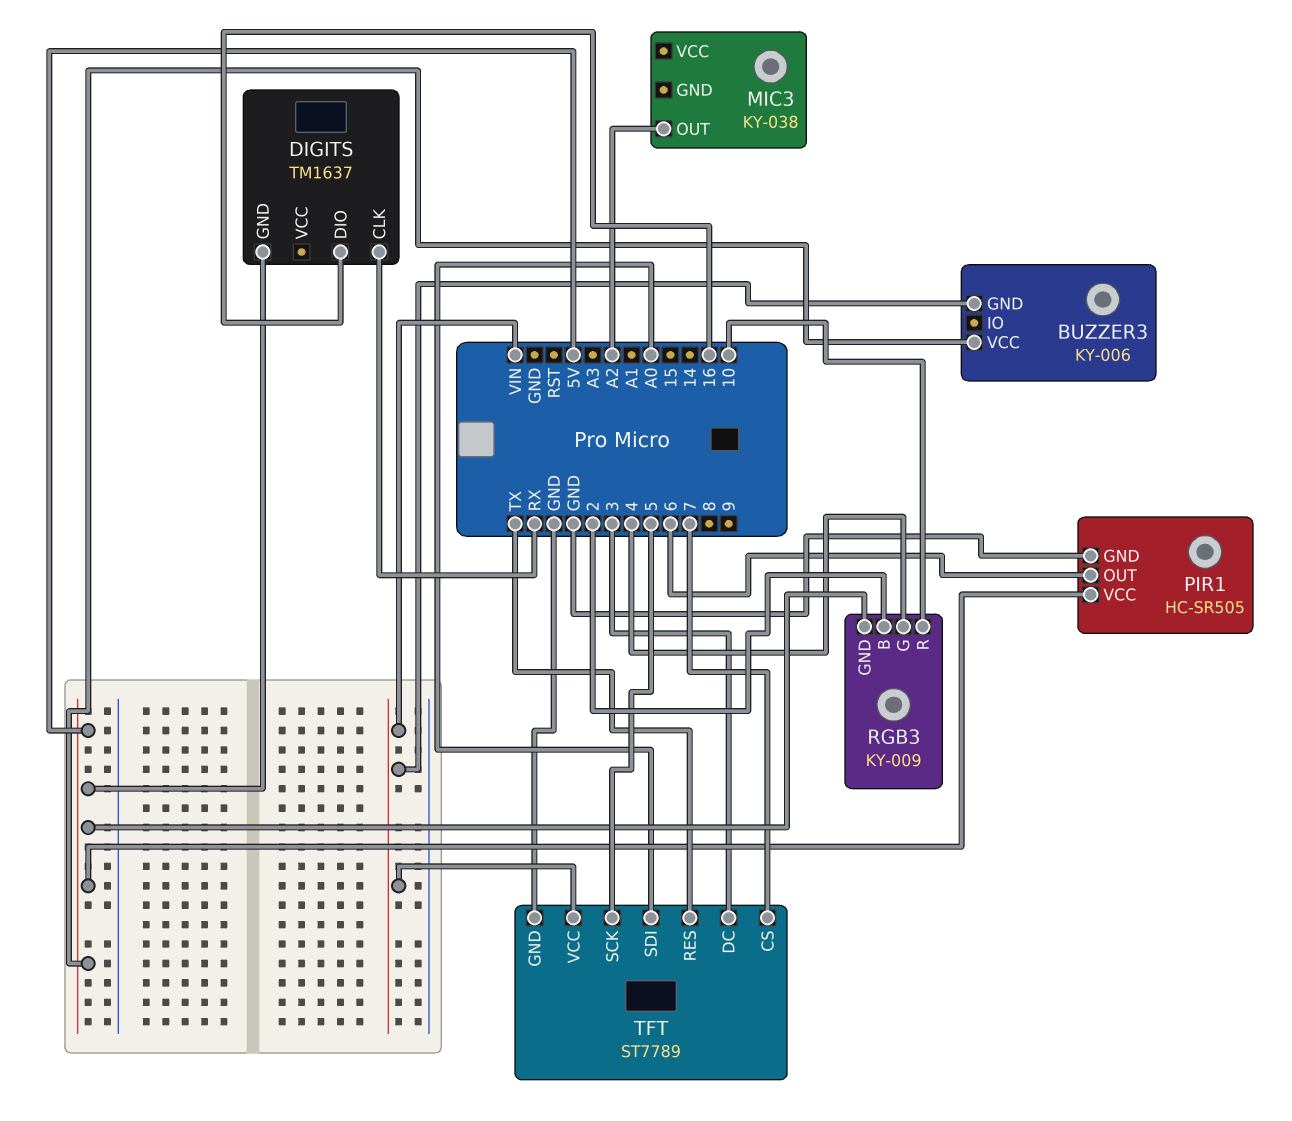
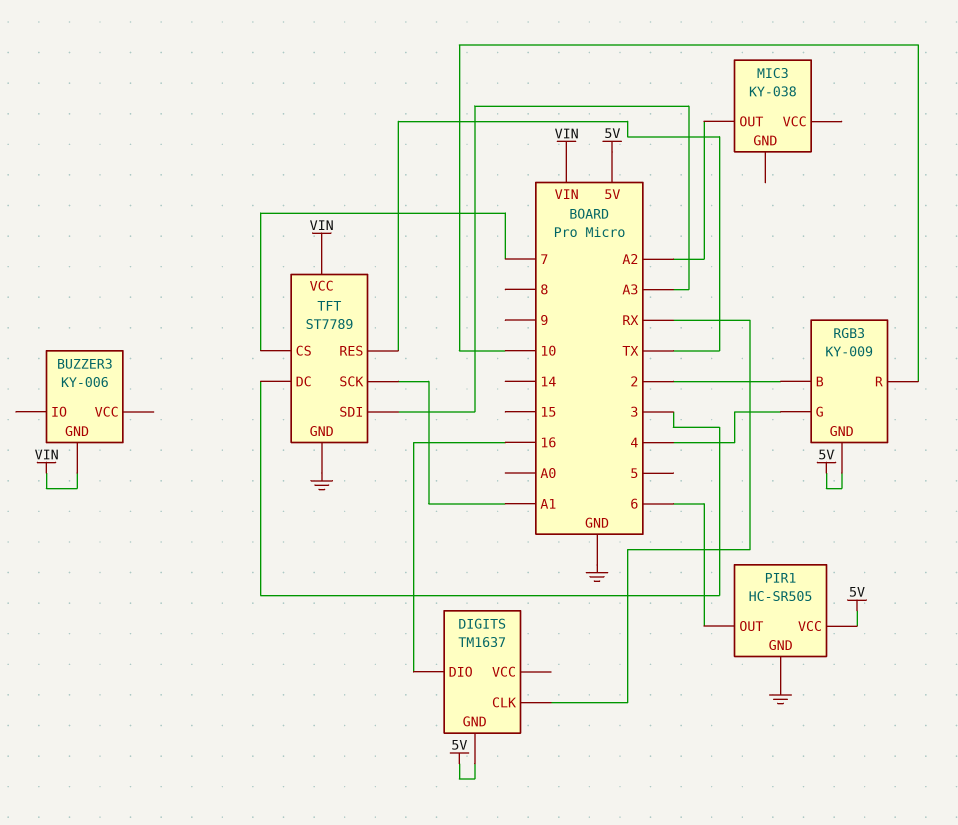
BUZZER3 pin VCC: 5V -> none
TFT pin SCK: 5 -> A1
TFT pin SDI: A0 -> A3

